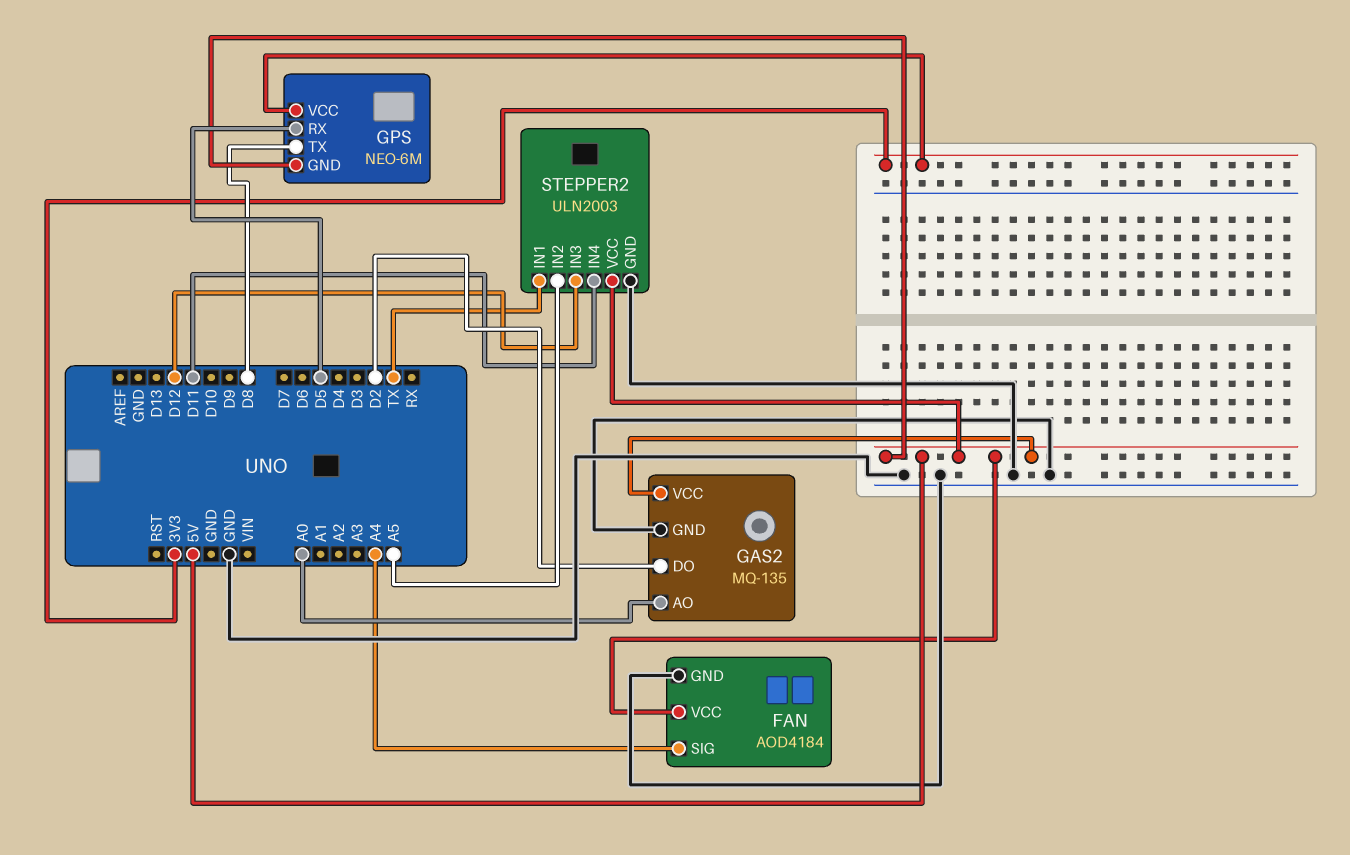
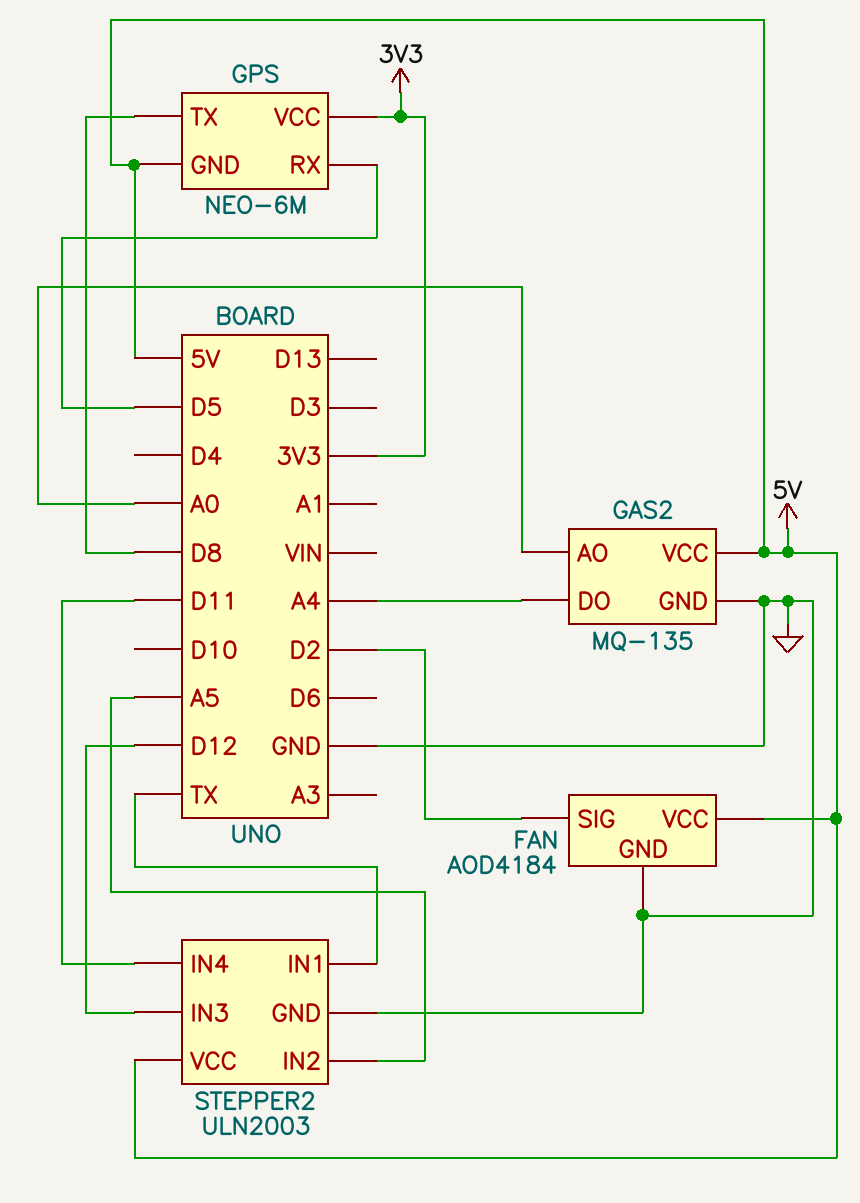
FAN pin SIG: A4 -> D2
GAS2 pin DO: D2 -> A4

